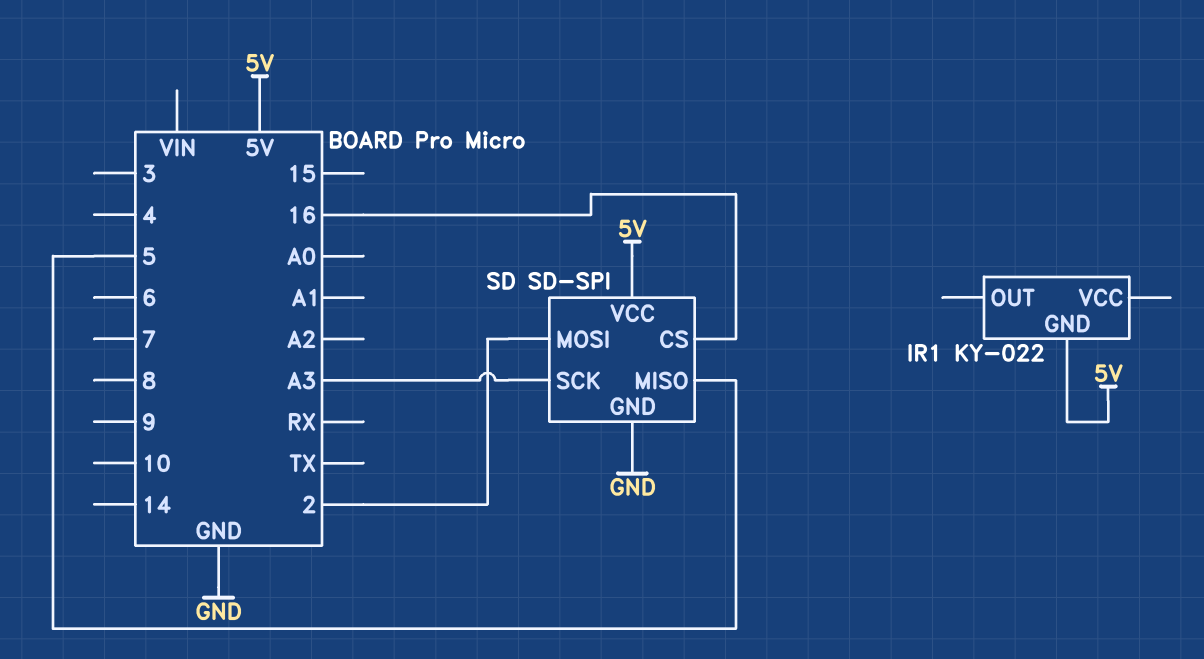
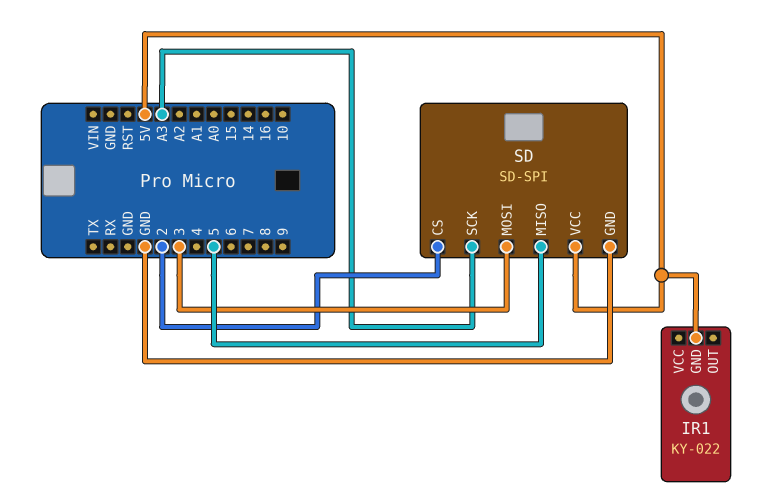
SD pin CS: 16 -> 2
SD pin MOSI: 2 -> 3

